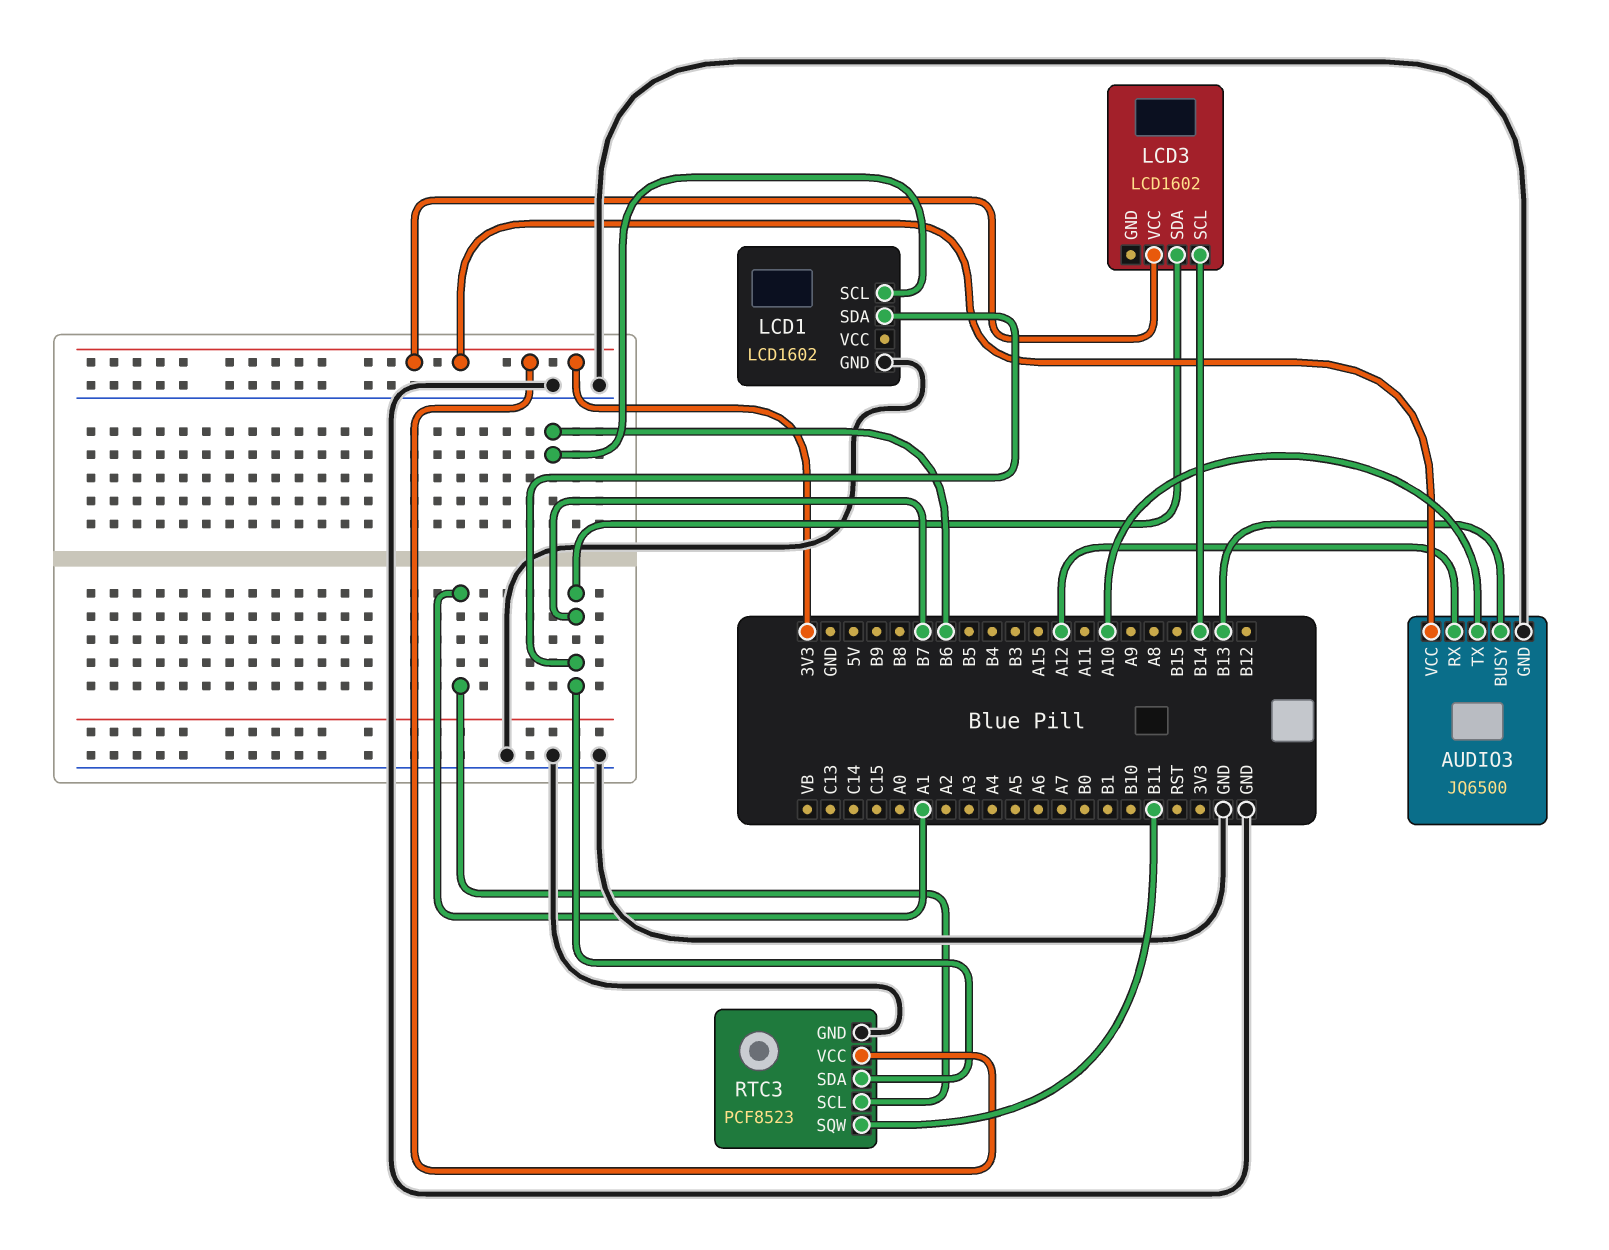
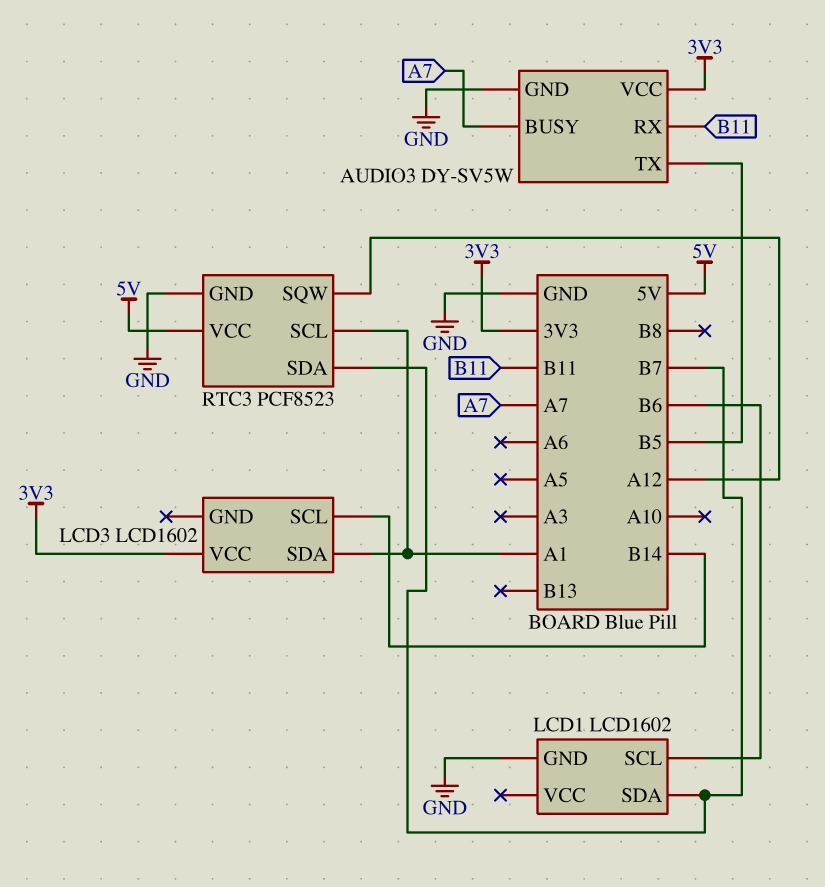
AUDIO3: JQ6500 -> DY-SV5W
AUDIO3 pin BUSY: B13 -> A7
AUDIO3 pin RX: A12 -> B11
AUDIO3 pin TX: A10 -> B5
LCD3 pin SDA: B7 -> A1
RTC3 pin SQW: B11 -> A12
RTC3 pin VCC: 3V3 -> 5V

